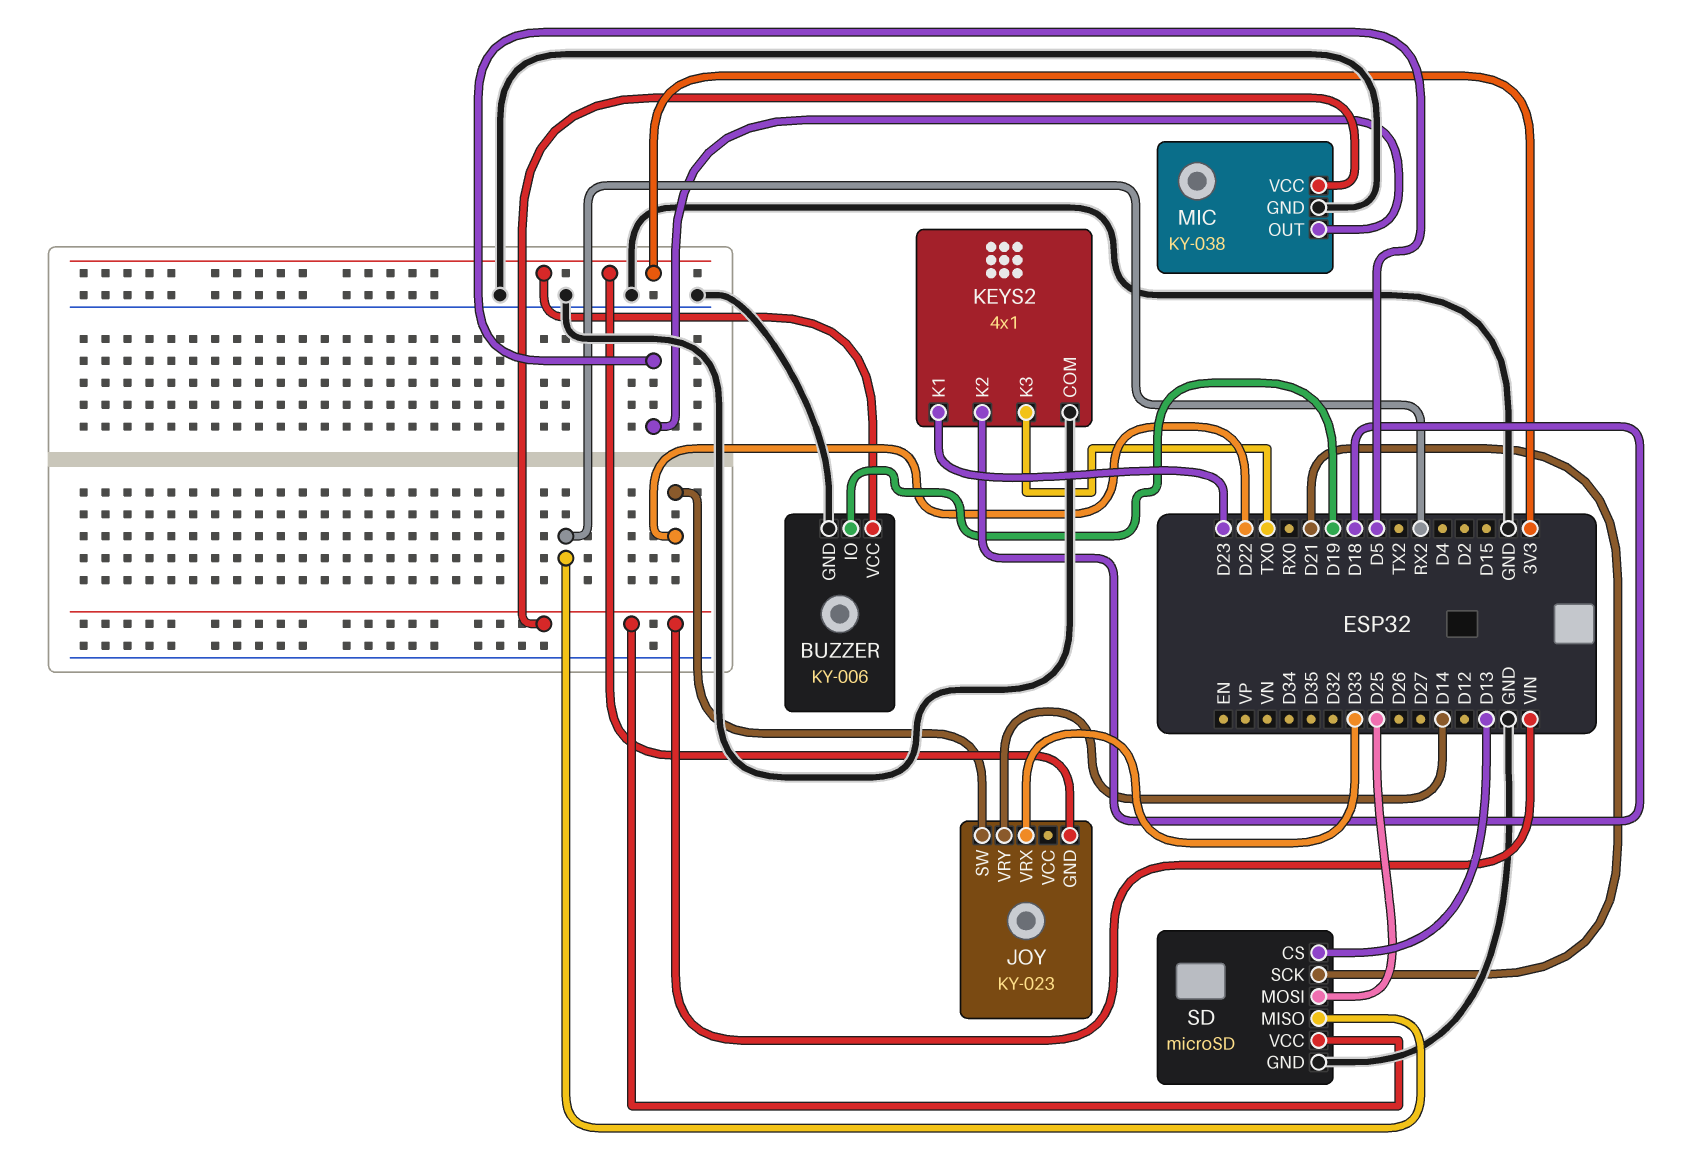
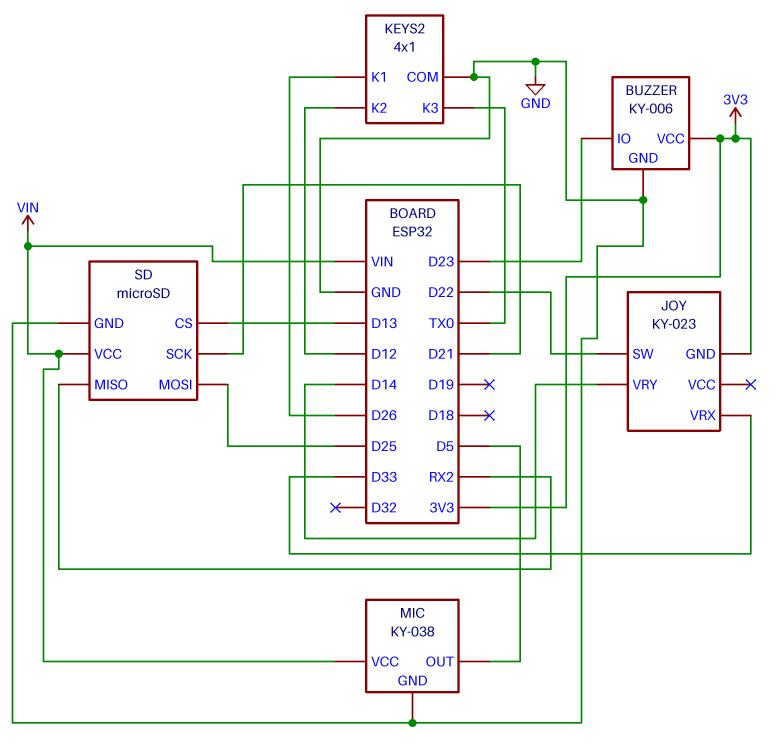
BUZZER pin IO: D19 -> D23
KEYS2 pin K1: D23 -> D26
KEYS2 pin K2: D18 -> D12

